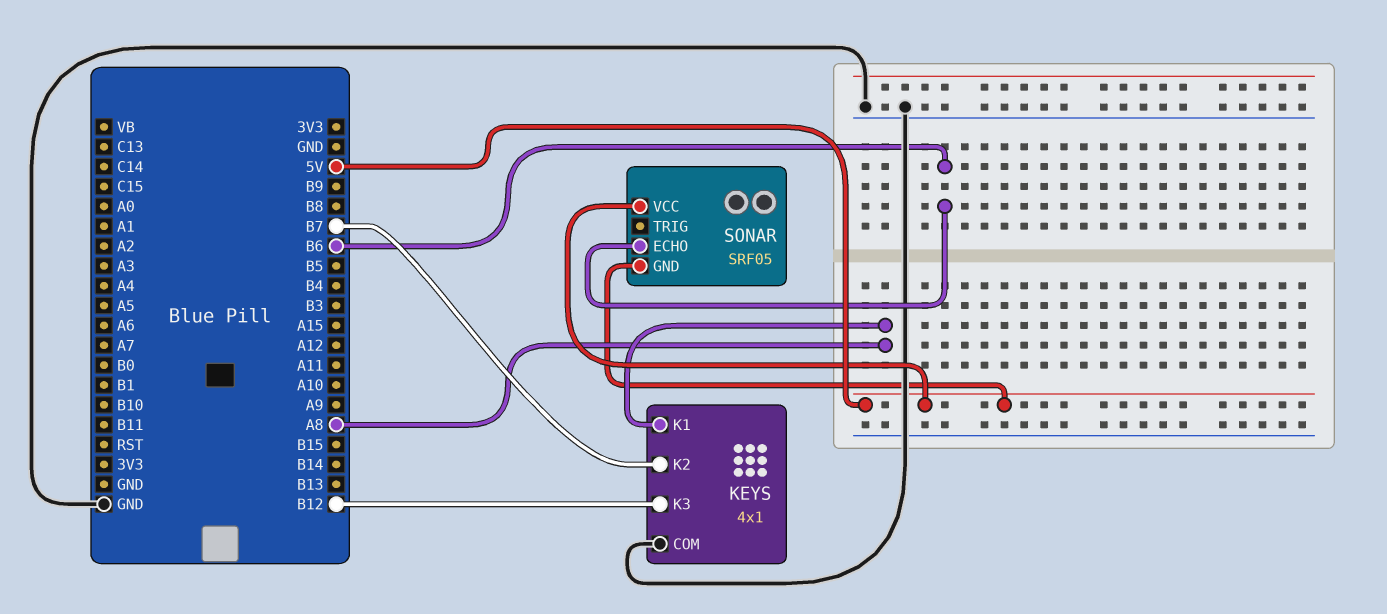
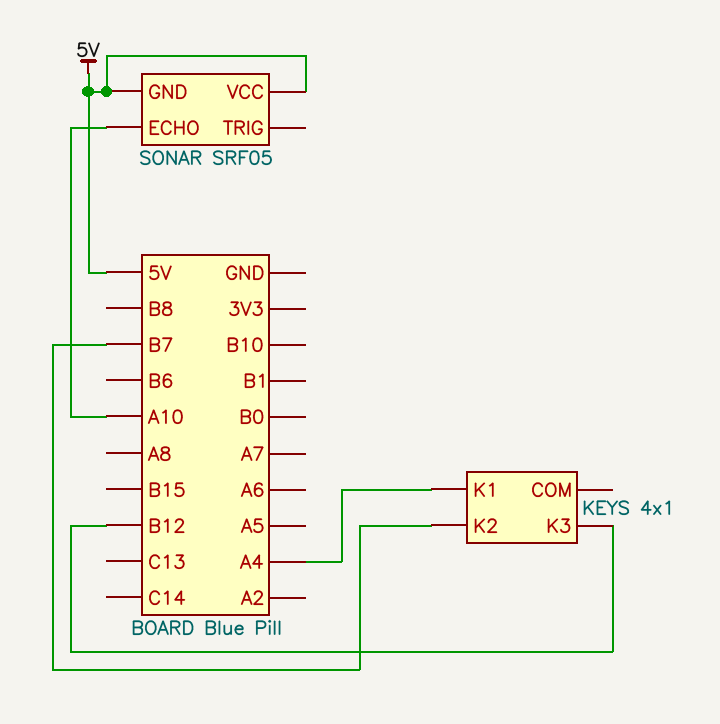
KEYS pin COM: GND -> none
KEYS pin K1: A8 -> A4
SONAR pin ECHO: B6 -> A10

